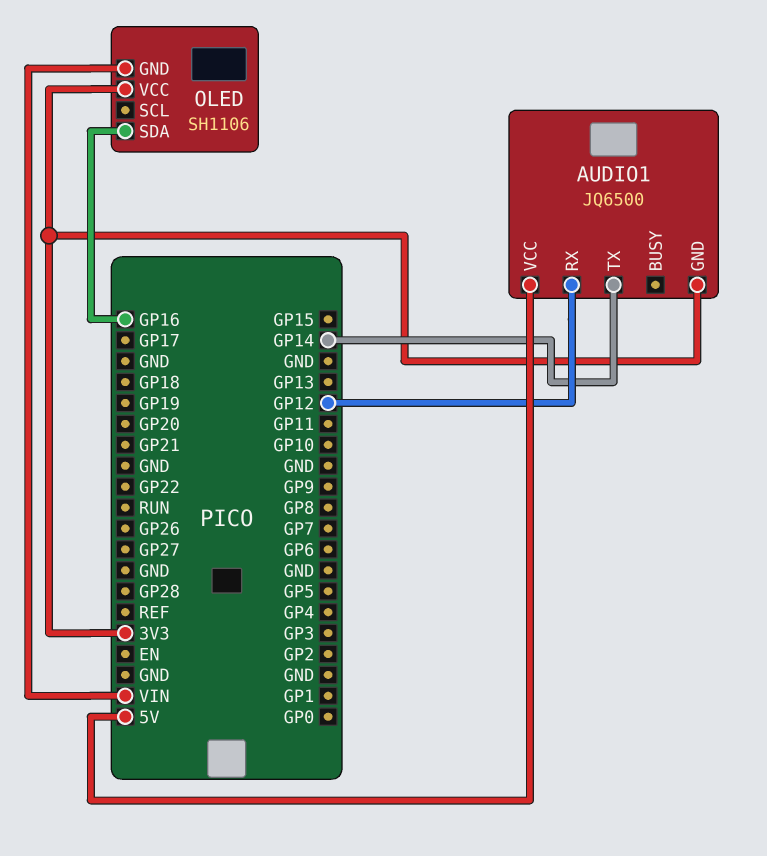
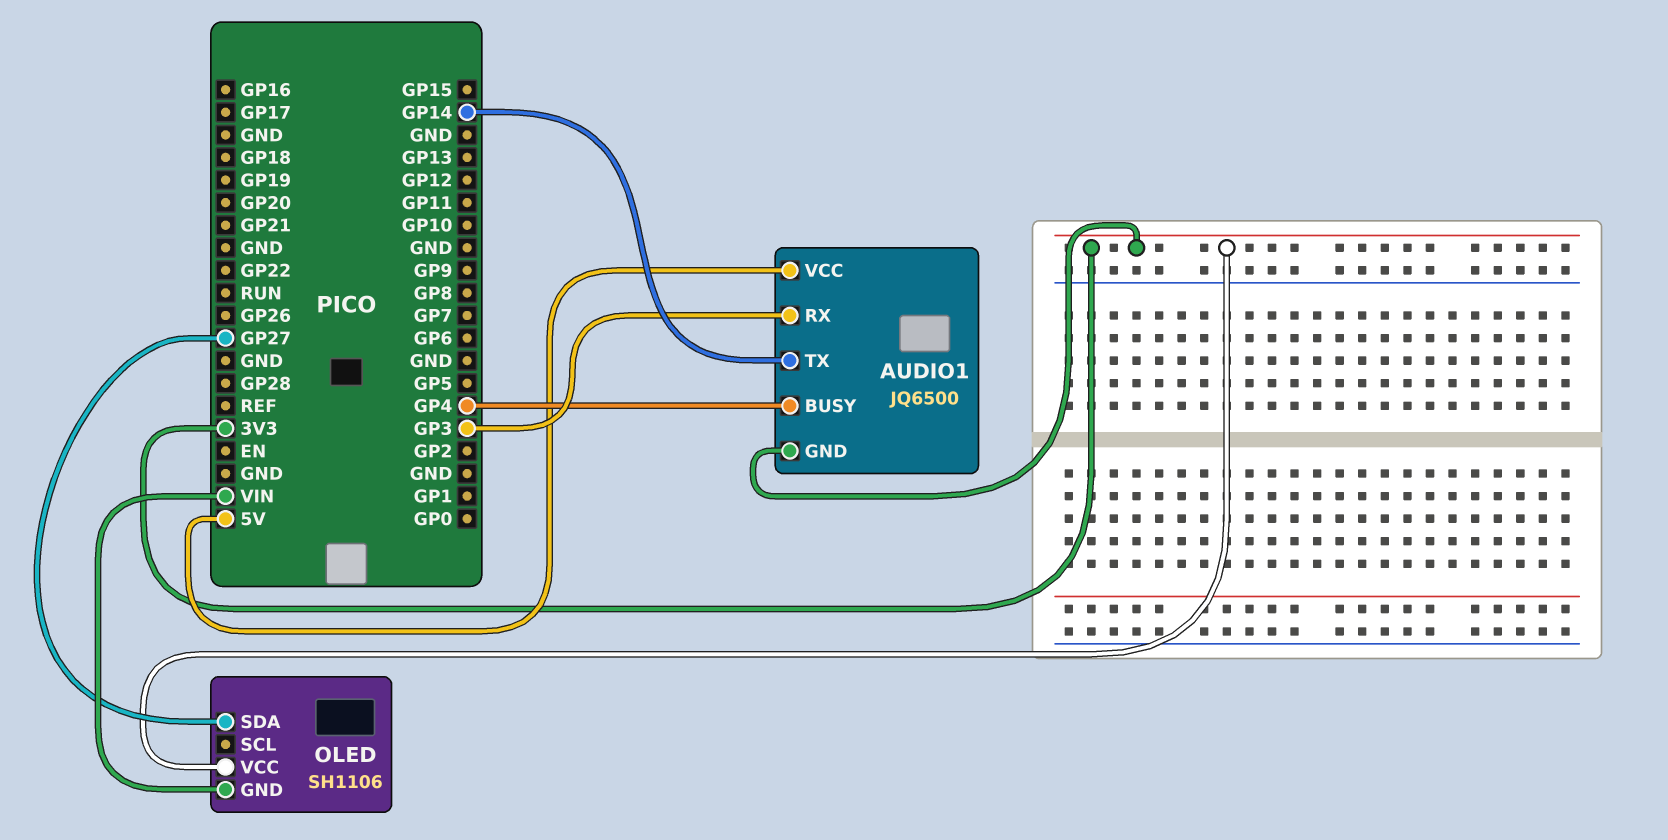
AUDIO1 pin BUSY: none -> GP4
AUDIO1 pin RX: GP12 -> GP3
OLED pin SDA: GP16 -> GP27

